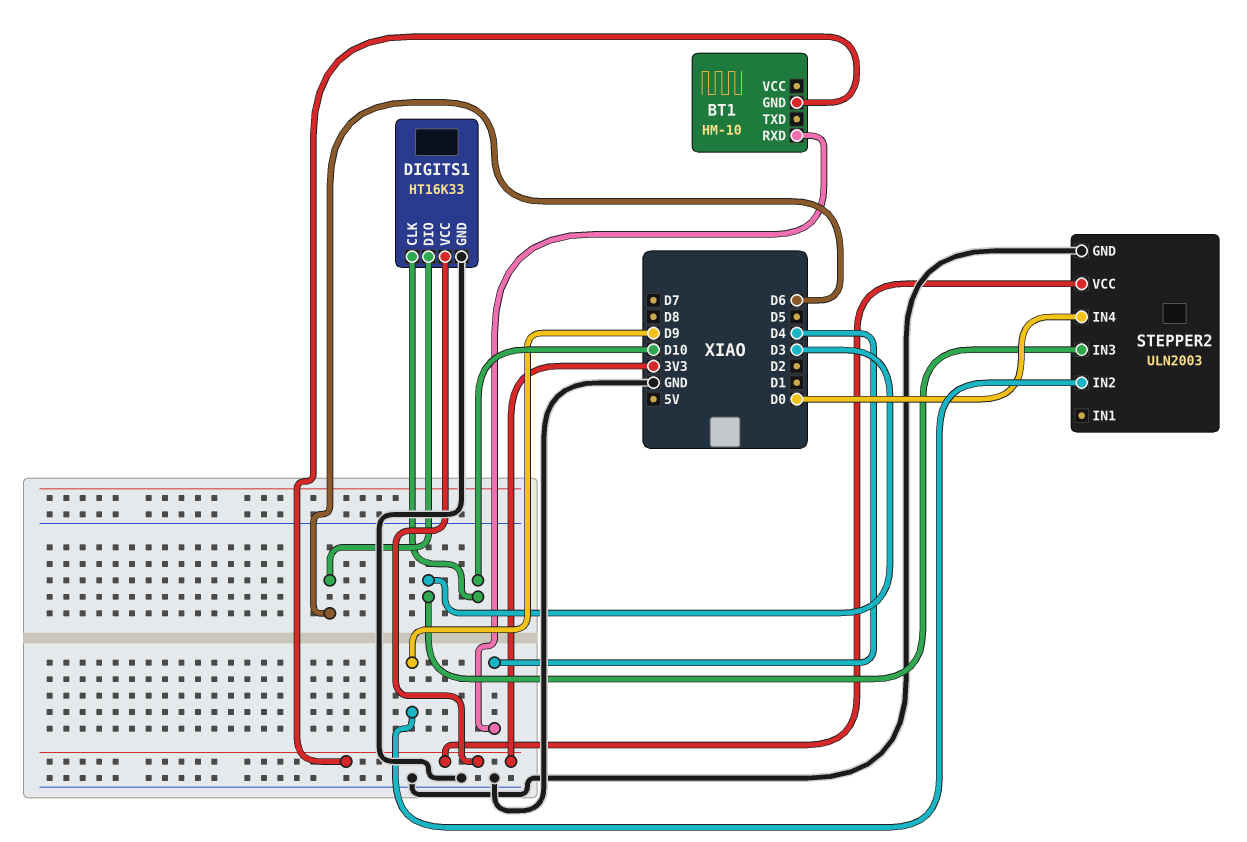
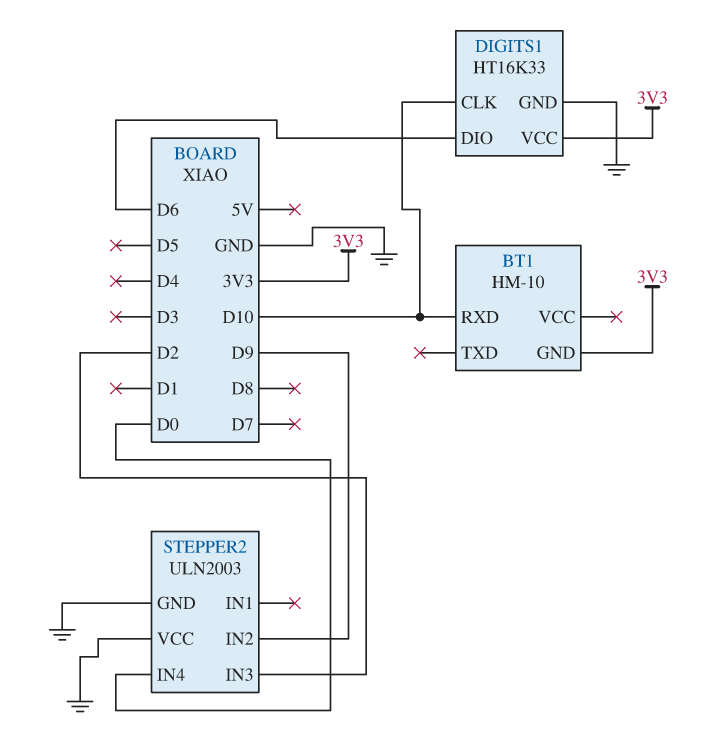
BT1 pin RXD: D4 -> D10
STEPPER2 pin IN3: D3 -> D2
STEPPER2 pin VCC: 3V3 -> GND

